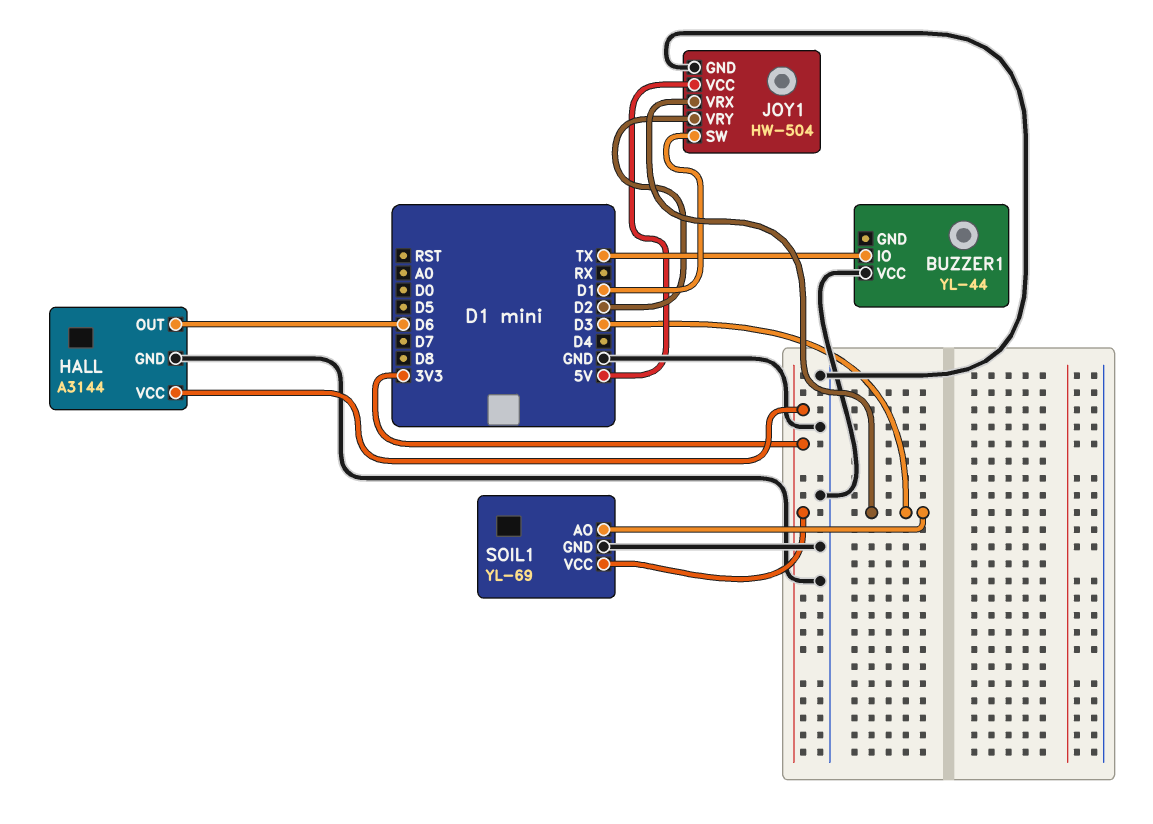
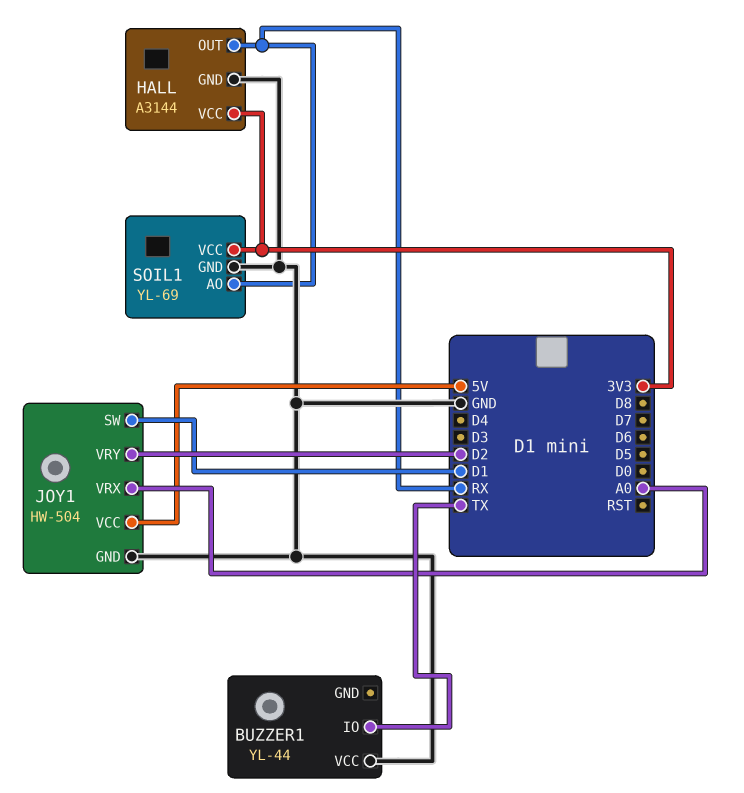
HALL pin OUT: D6 -> RX
JOY1 pin VRX: D3 -> A0
SOIL1 pin AO: D3 -> RX

